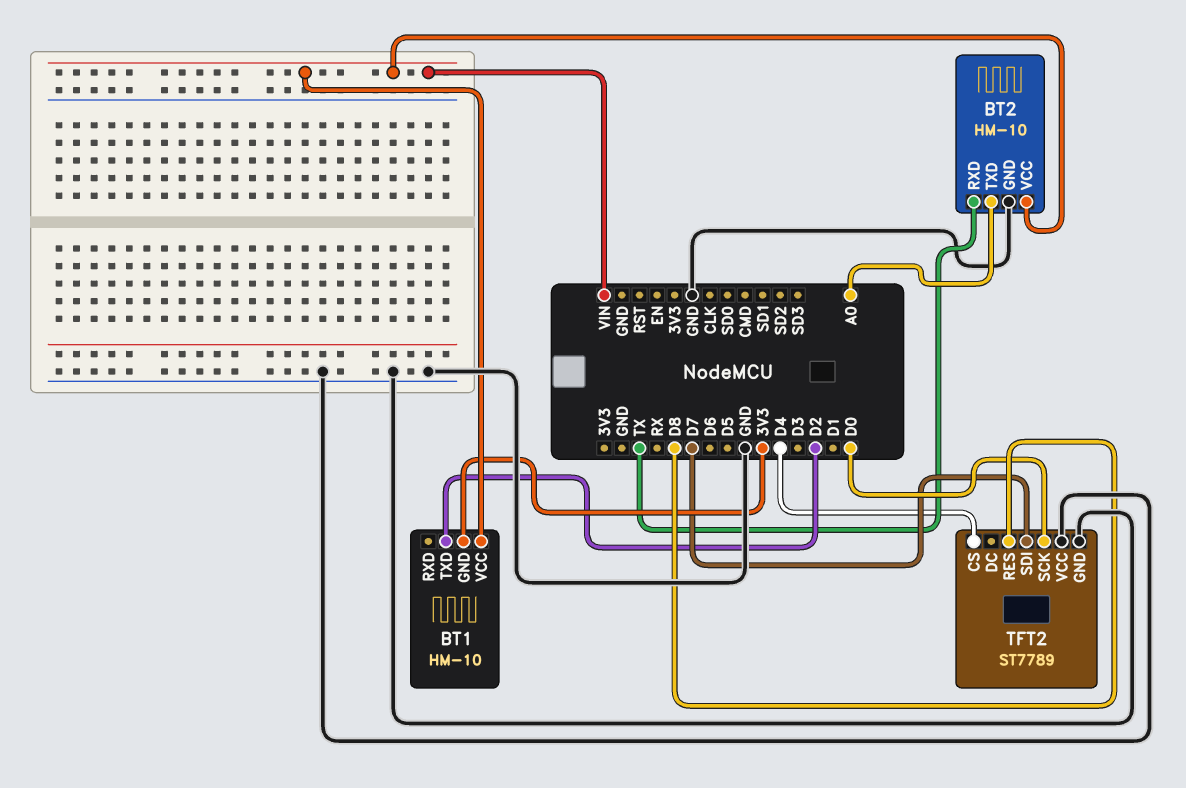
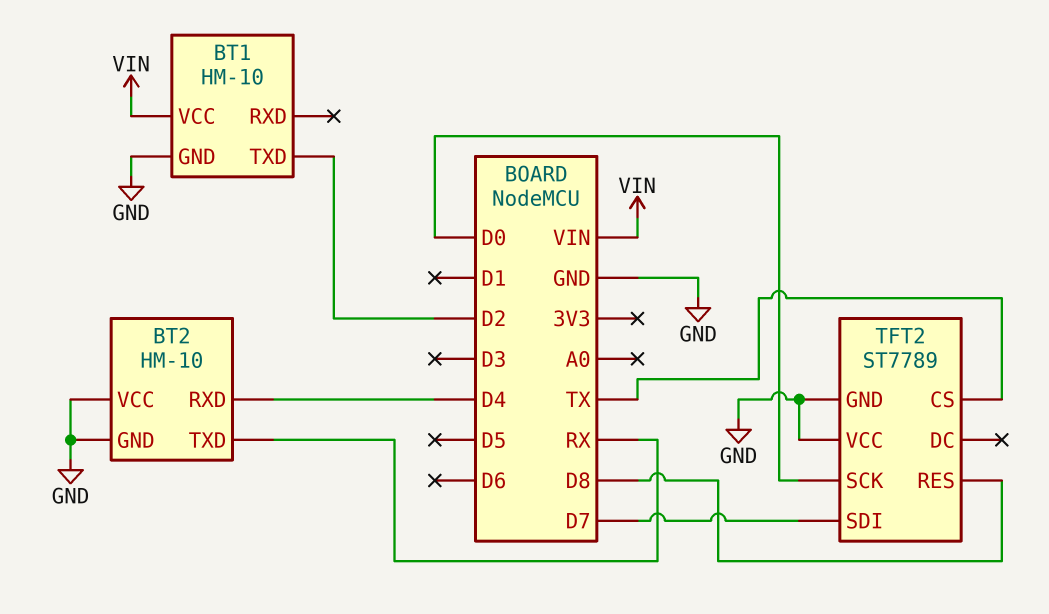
BT1 pin GND: 3V3 -> GND
BT2 pin RXD: TX -> D4
BT2 pin TXD: A0 -> RX
BT2 pin VCC: VIN -> GND
TFT2 pin CS: D4 -> TX

